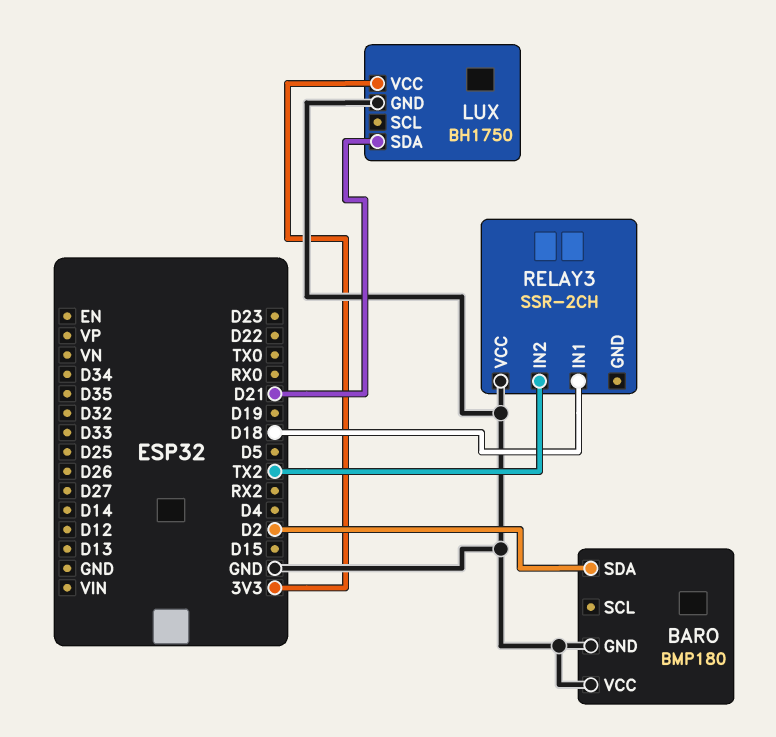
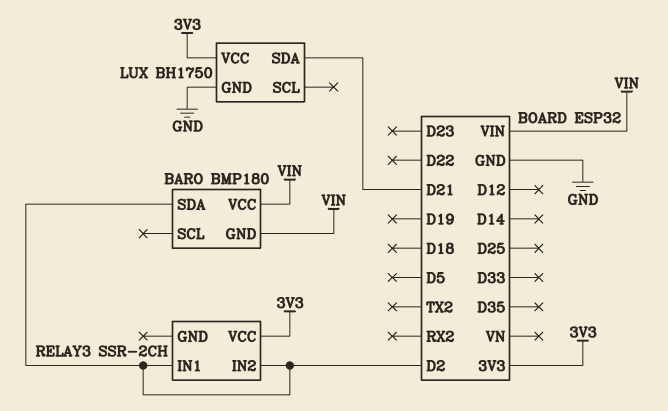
BARO pin GND: GND -> VIN
BARO pin VCC: GND -> VIN
RELAY3 pin IN1: D18 -> D2
RELAY3 pin IN2: TX2 -> D2
RELAY3 pin VCC: GND -> 3V3

